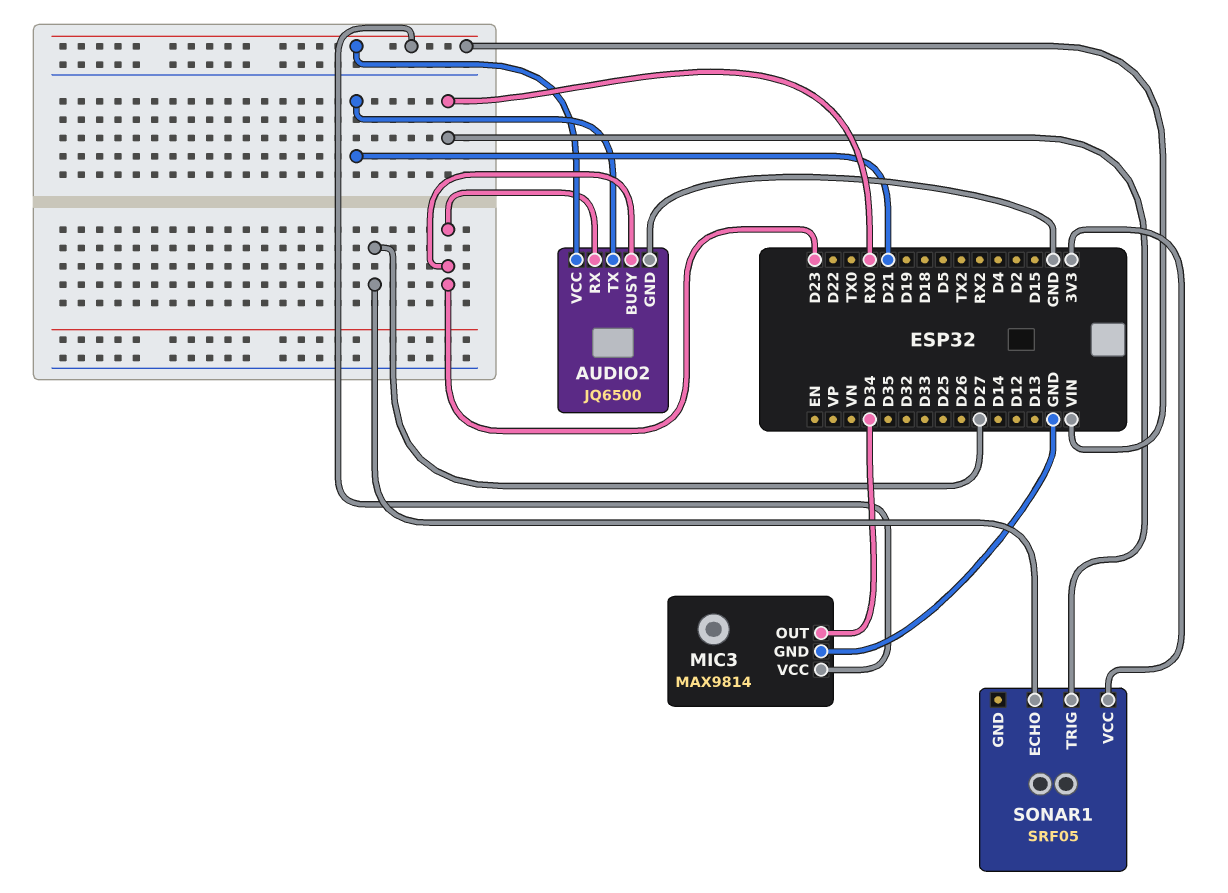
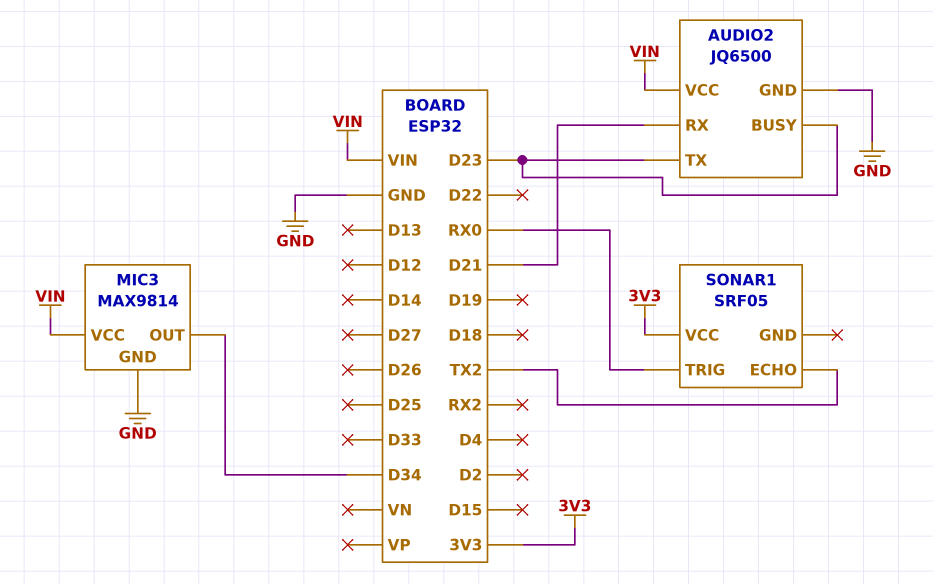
AUDIO2 pin RX: D23 -> D21
AUDIO2 pin TX: D21 -> D23
SONAR1 pin ECHO: D27 -> TX2

